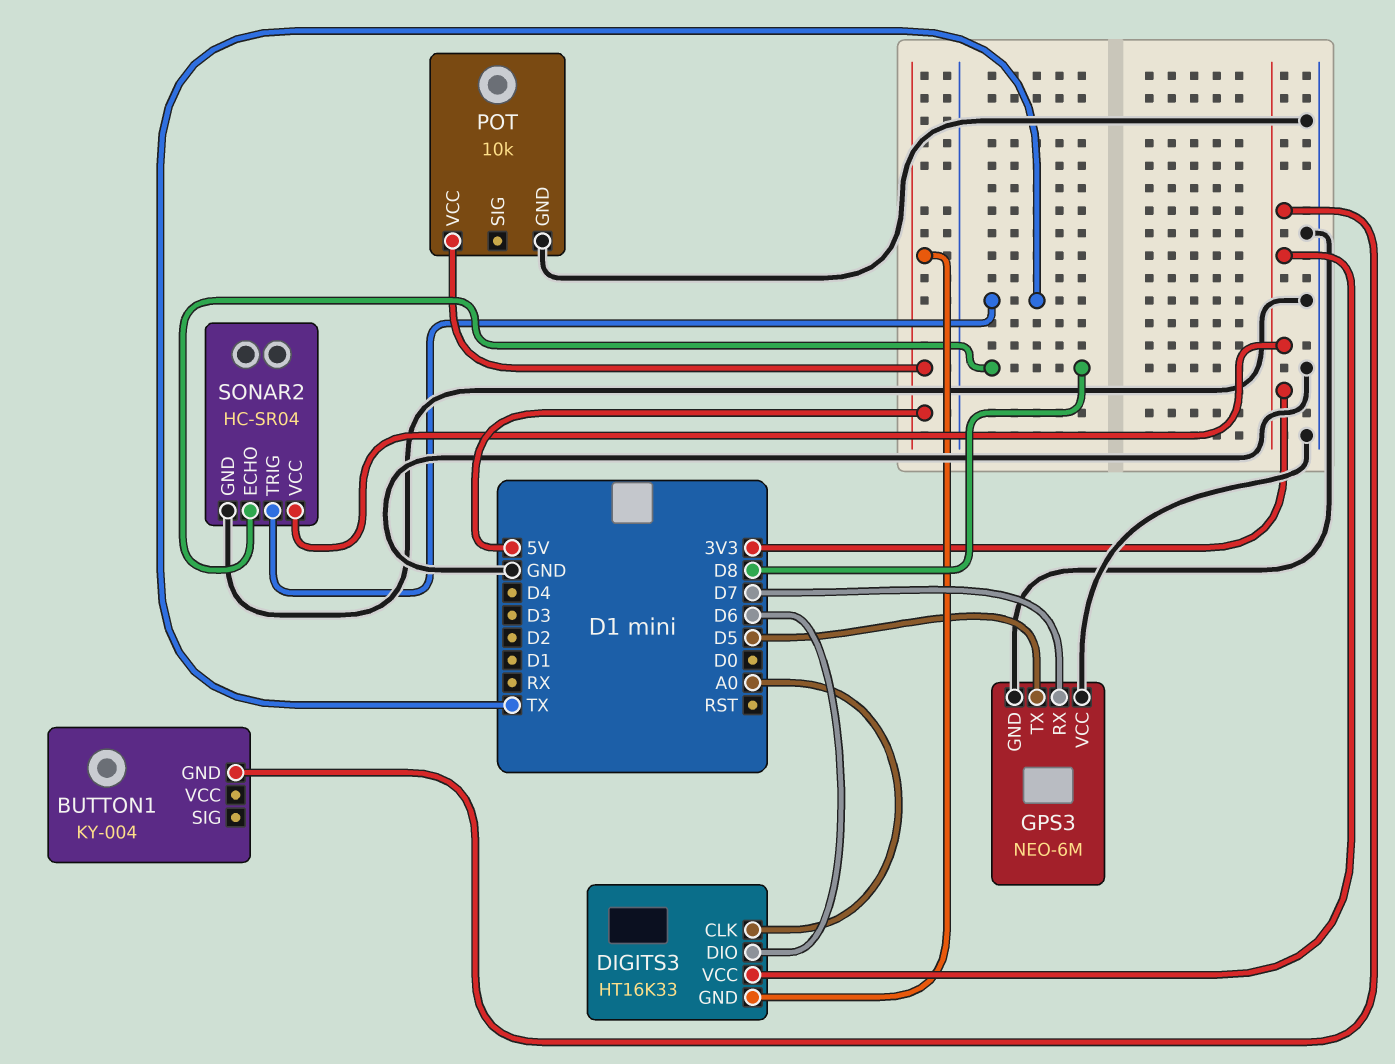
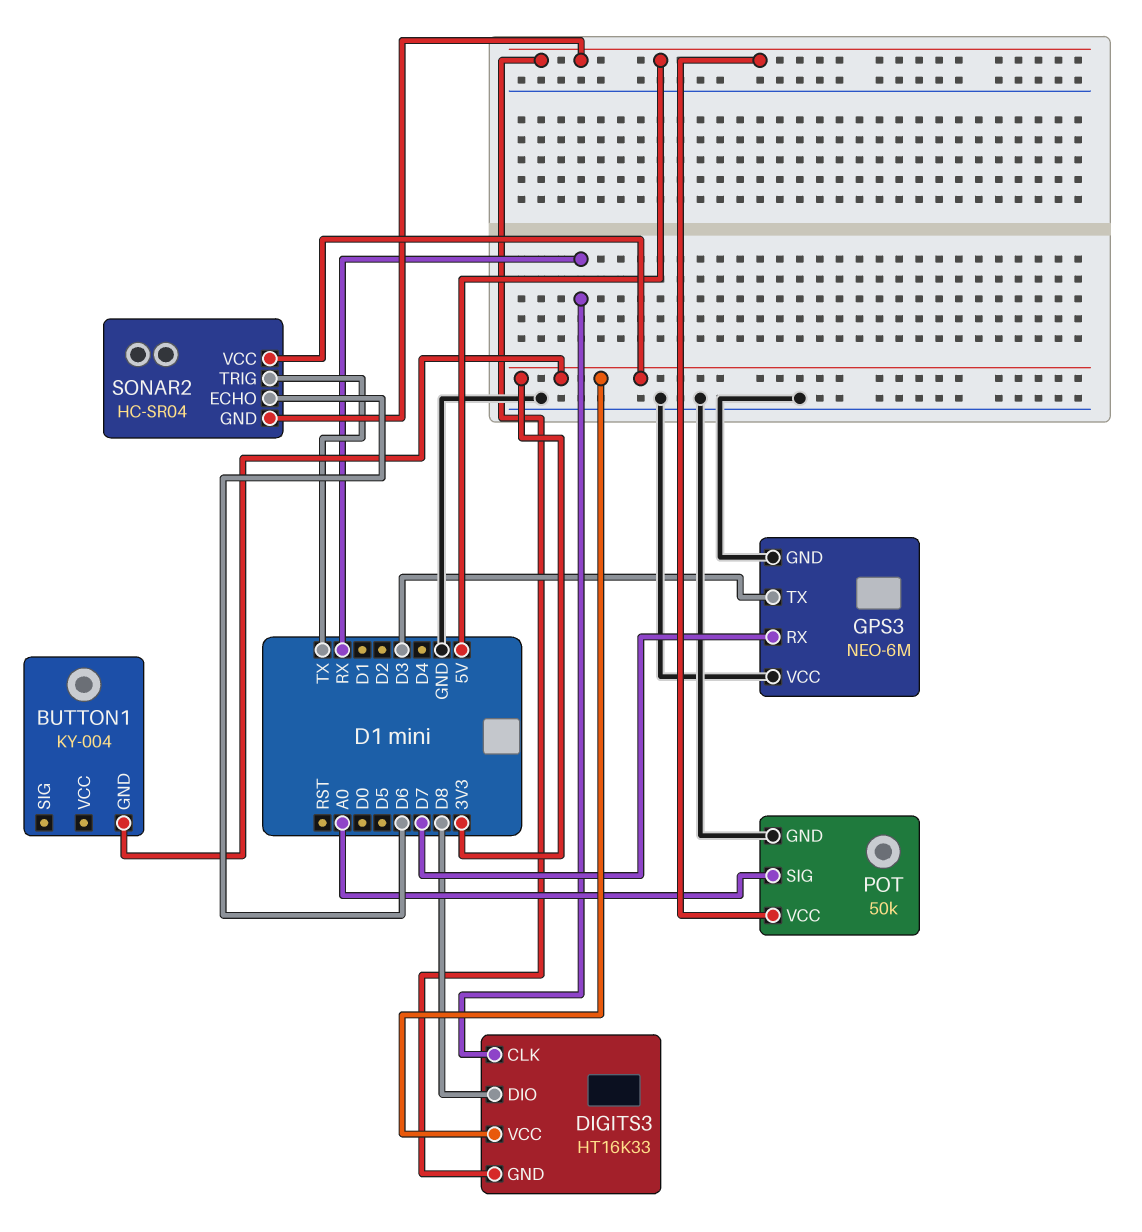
DIGITS3 pin CLK: A0 -> RX
DIGITS3 pin DIO: D6 -> D8
GPS3 pin TX: D5 -> D3
POT: 10k -> 50k
POT pin SIG: none -> A0
SONAR2 pin ECHO: D8 -> D6
SONAR2 pin GND: GND -> 5V

